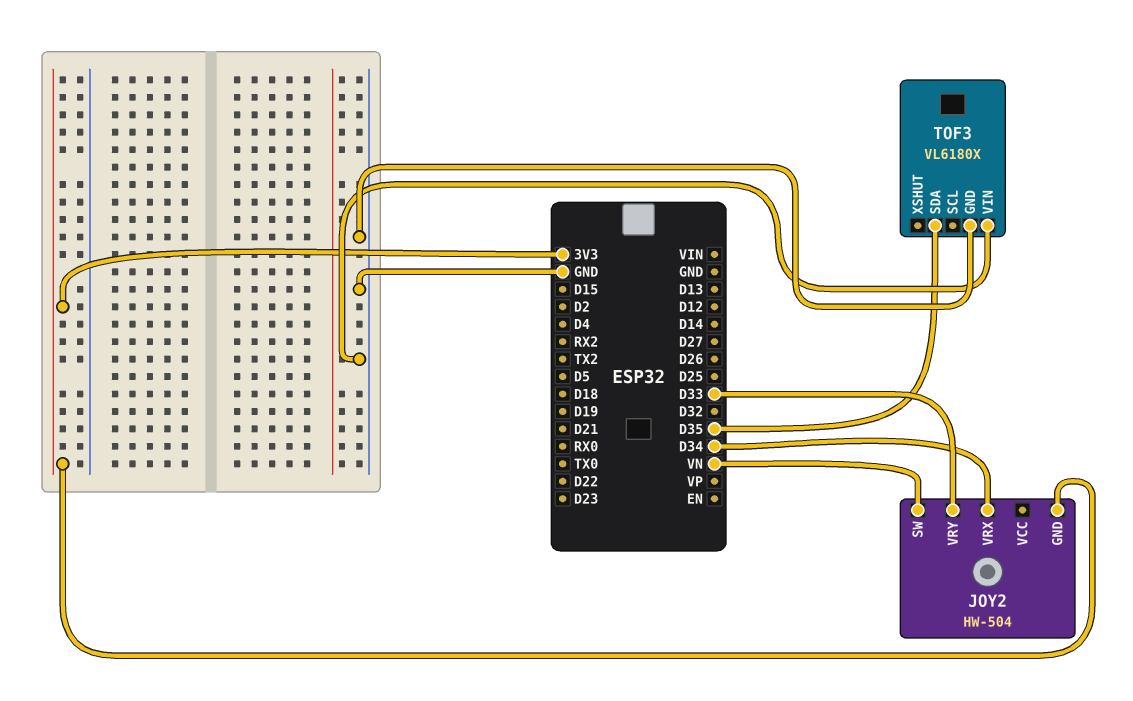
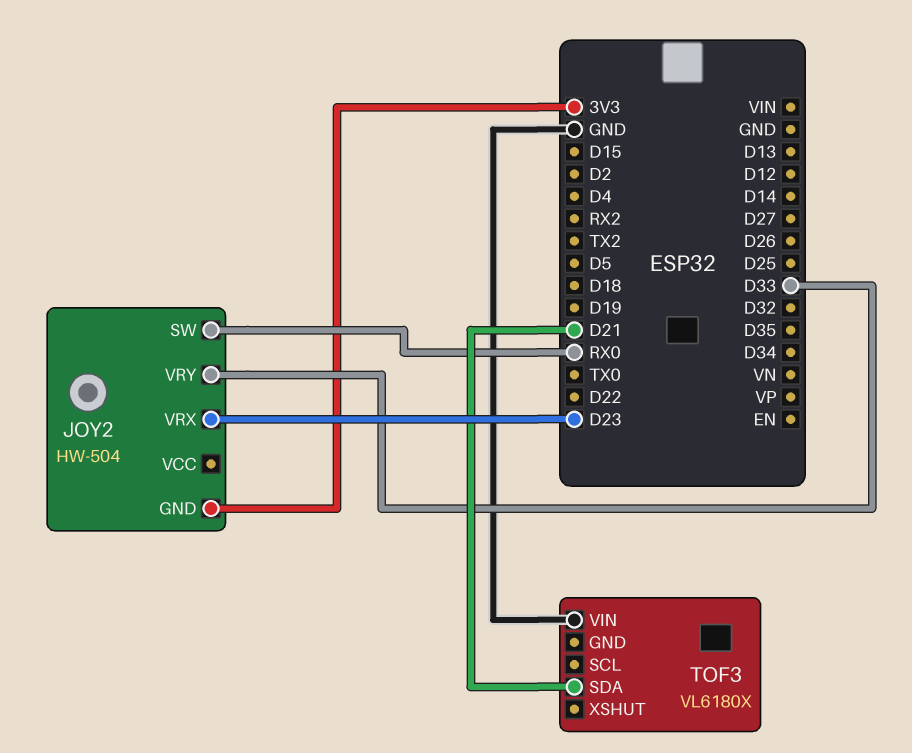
JOY2 pin SW: VN -> RX0
JOY2 pin VRX: D34 -> D23
TOF3 pin GND: GND -> none
TOF3 pin SDA: D35 -> D21

